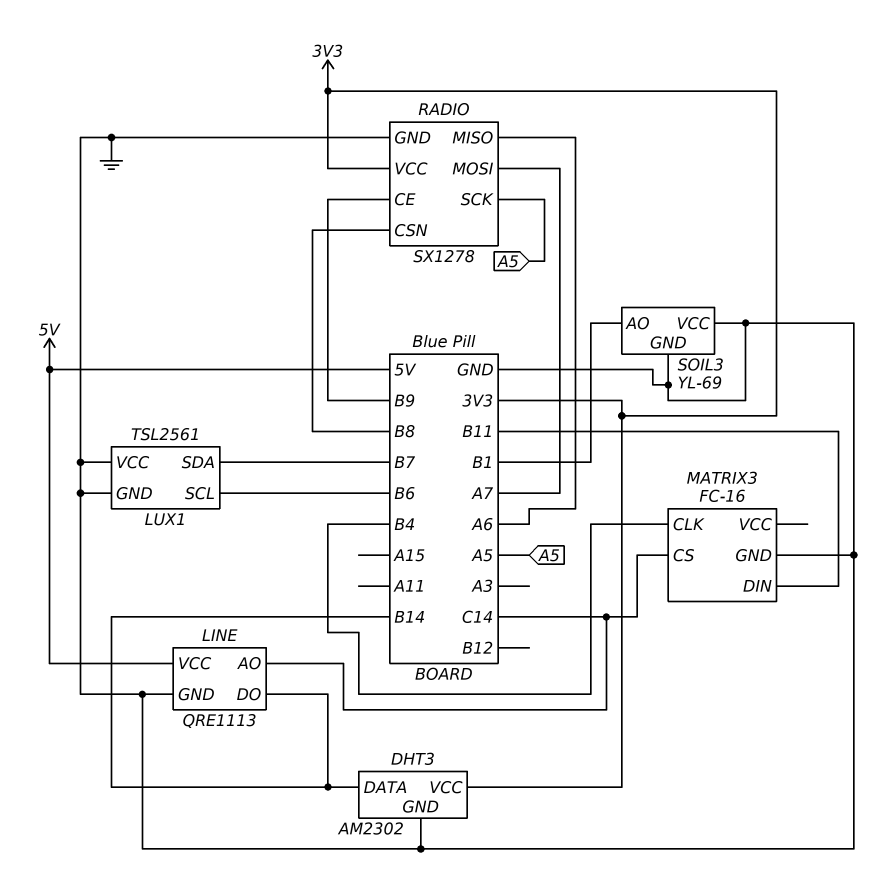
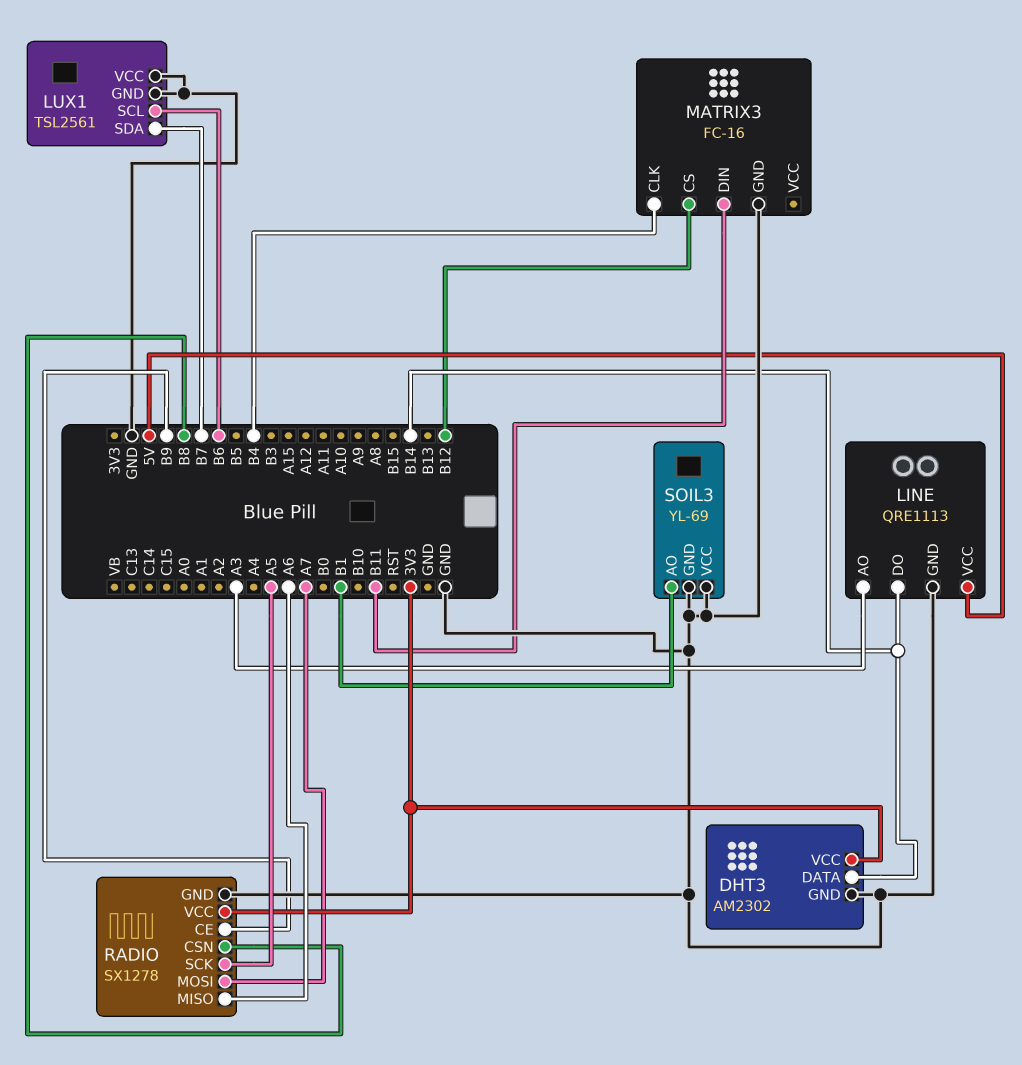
LINE pin AO: C14 -> A3
MATRIX3 pin CS: C14 -> B12

